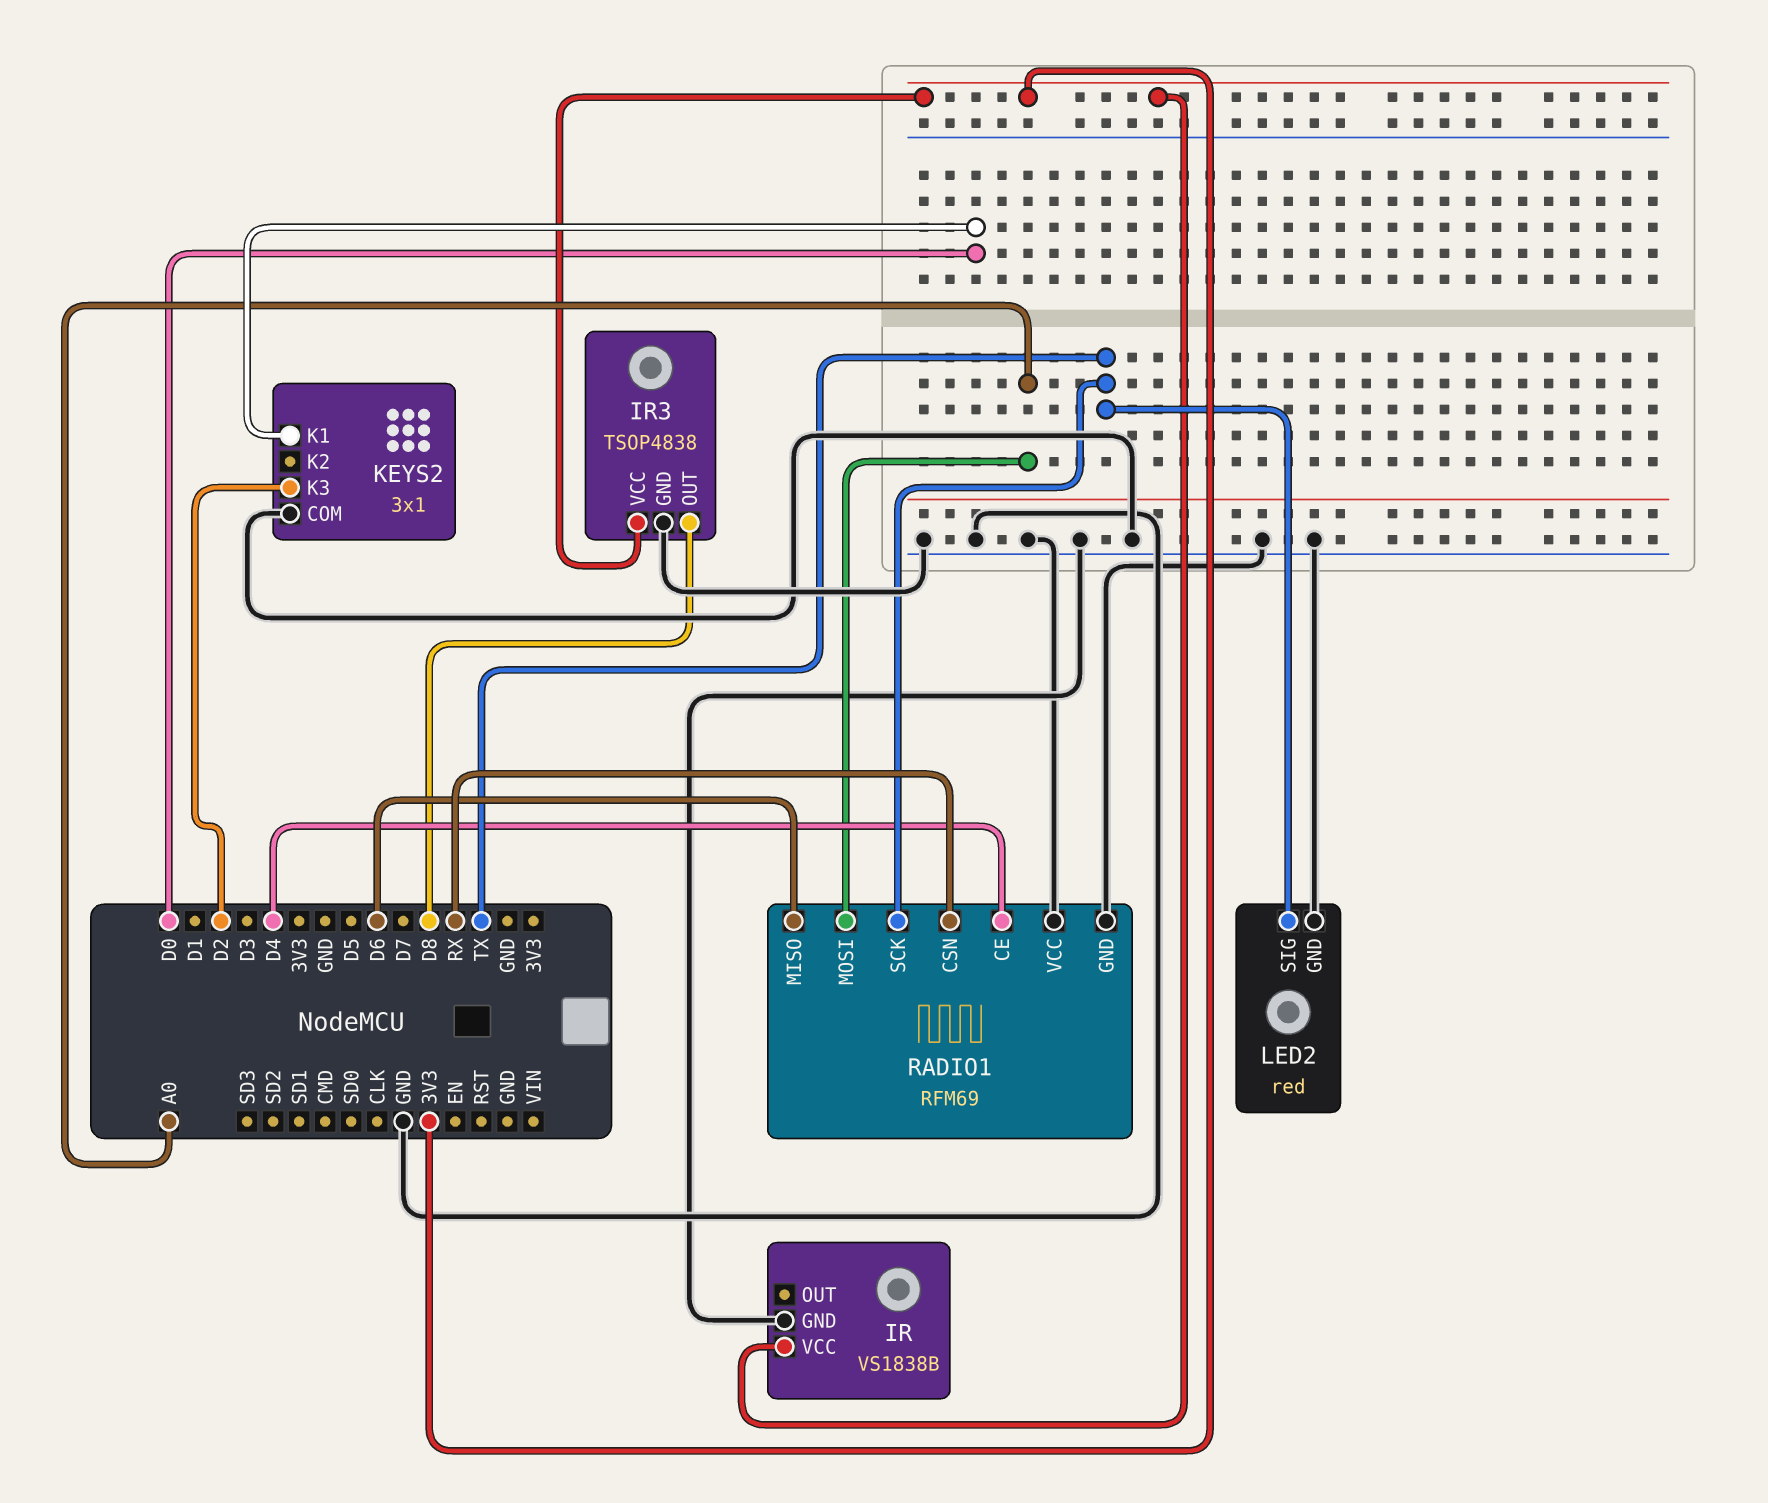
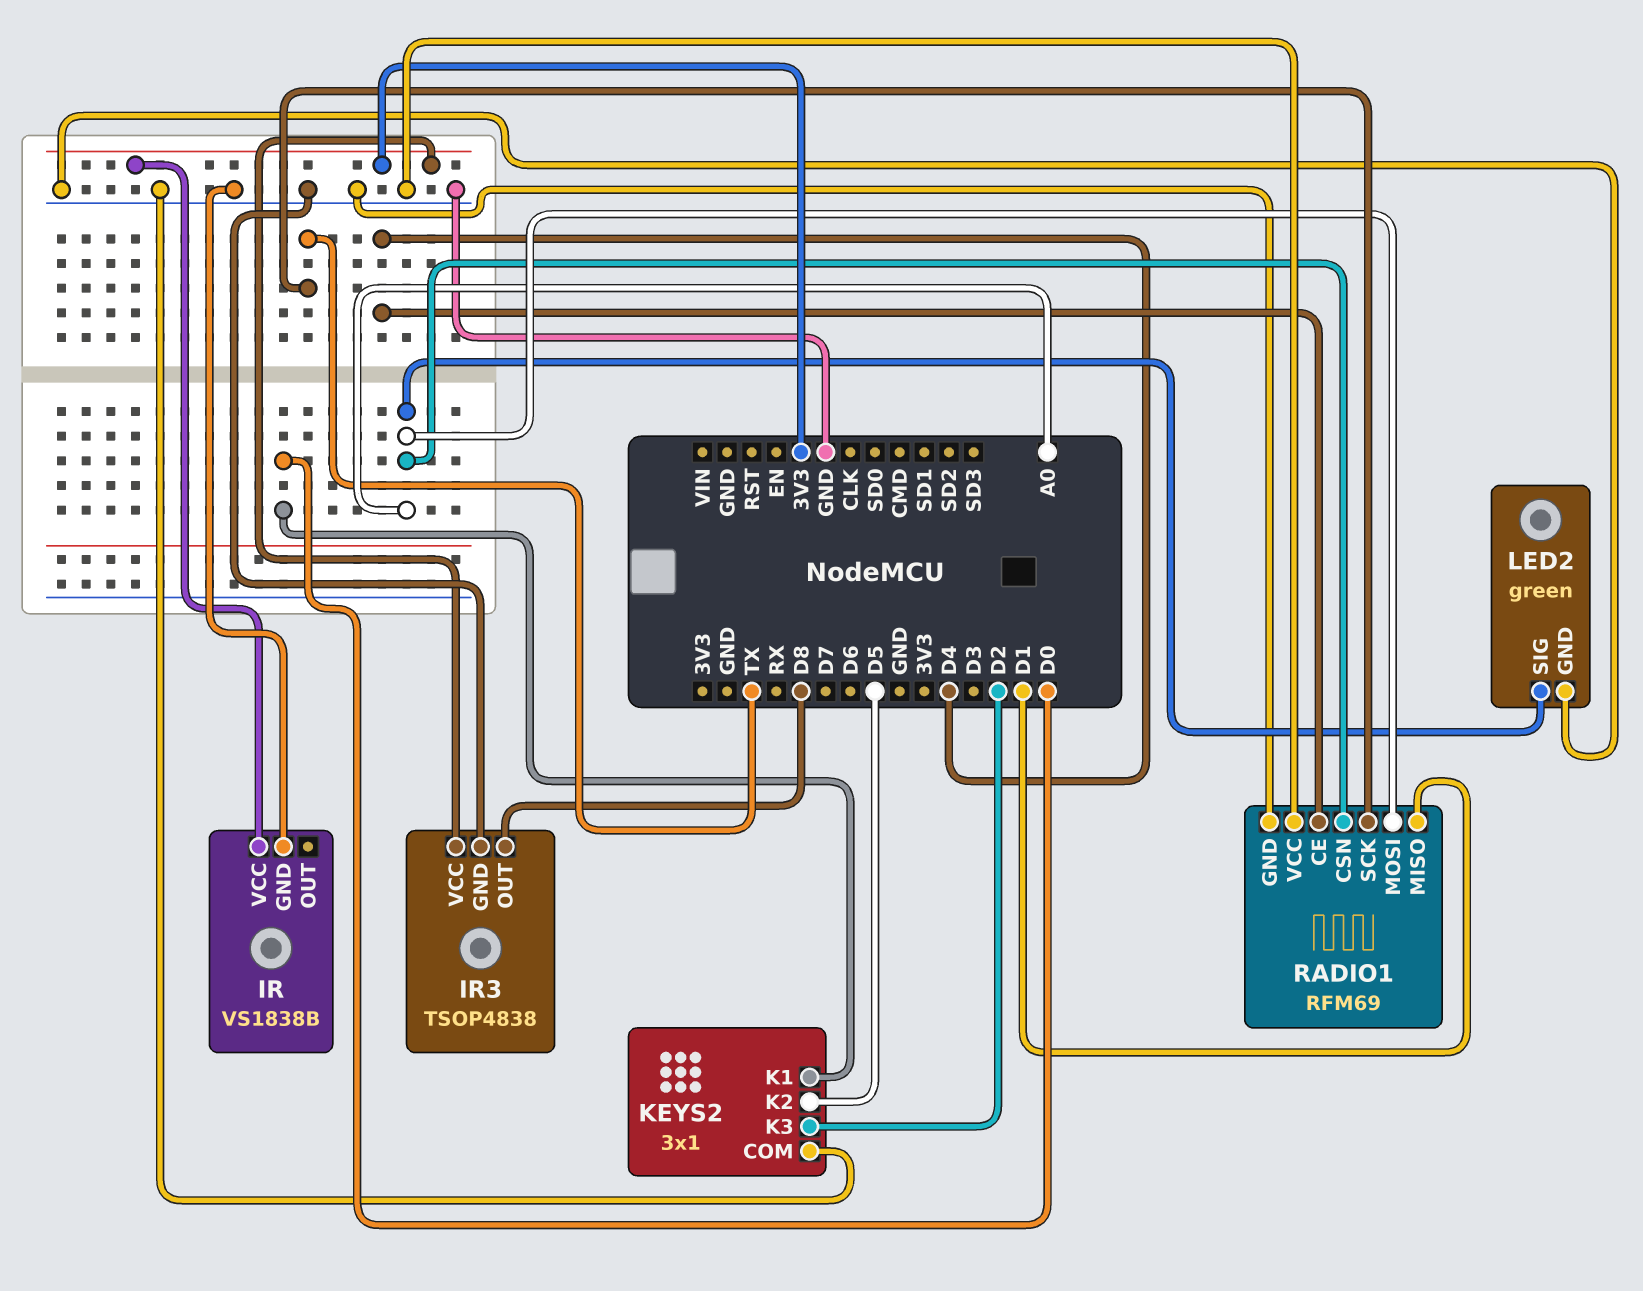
KEYS2 pin K2: none -> D5
LED2: red -> green
LED2 pin SIG: TX -> A0
RADIO1 pin CSN: RX -> A0
RADIO1 pin MISO: D6 -> D1

